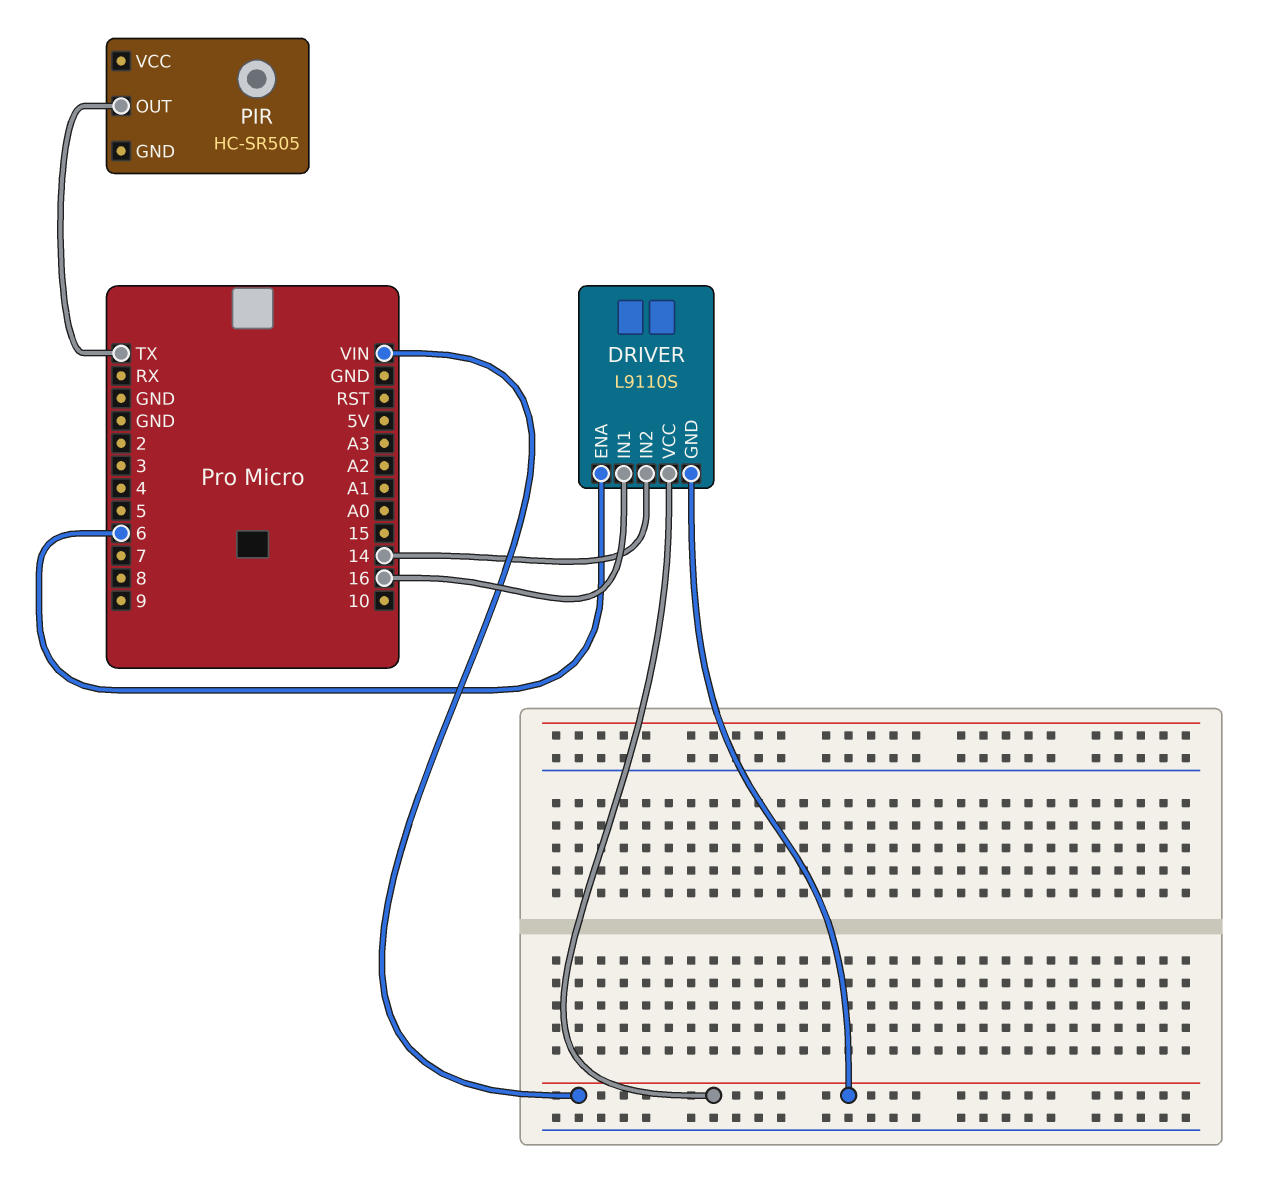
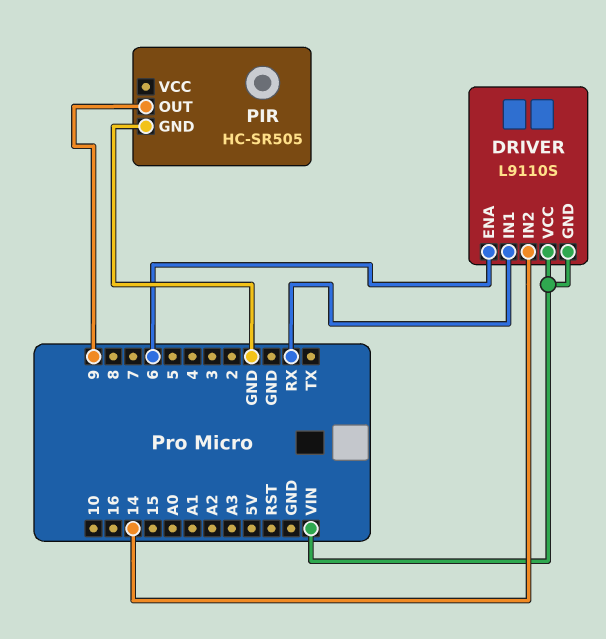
DRIVER pin IN1: 16 -> RX
PIR pin GND: none -> GND
PIR pin OUT: TX -> 9

